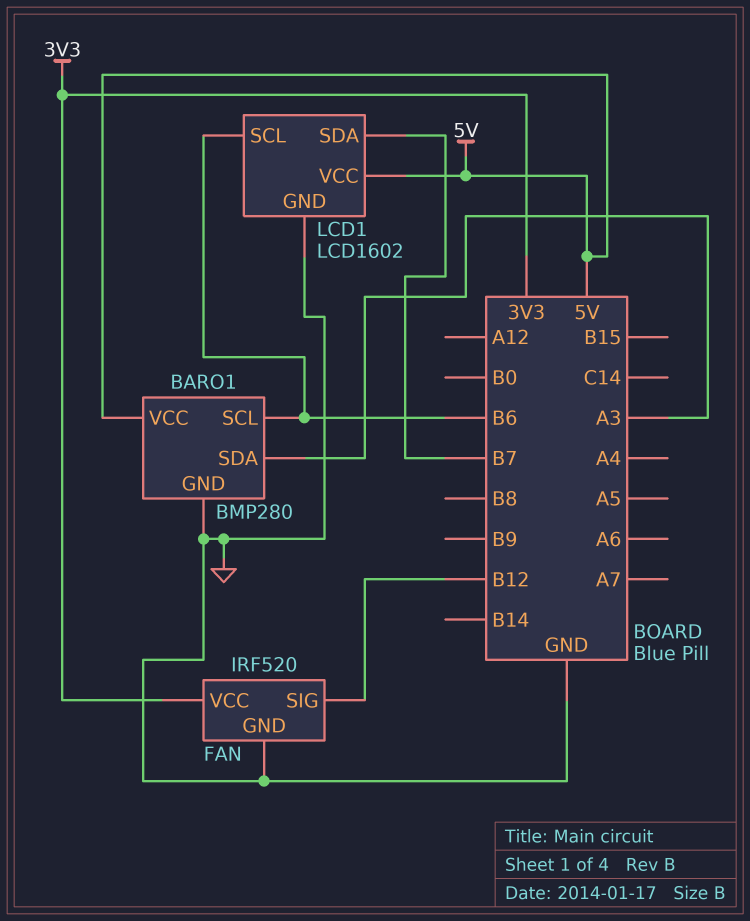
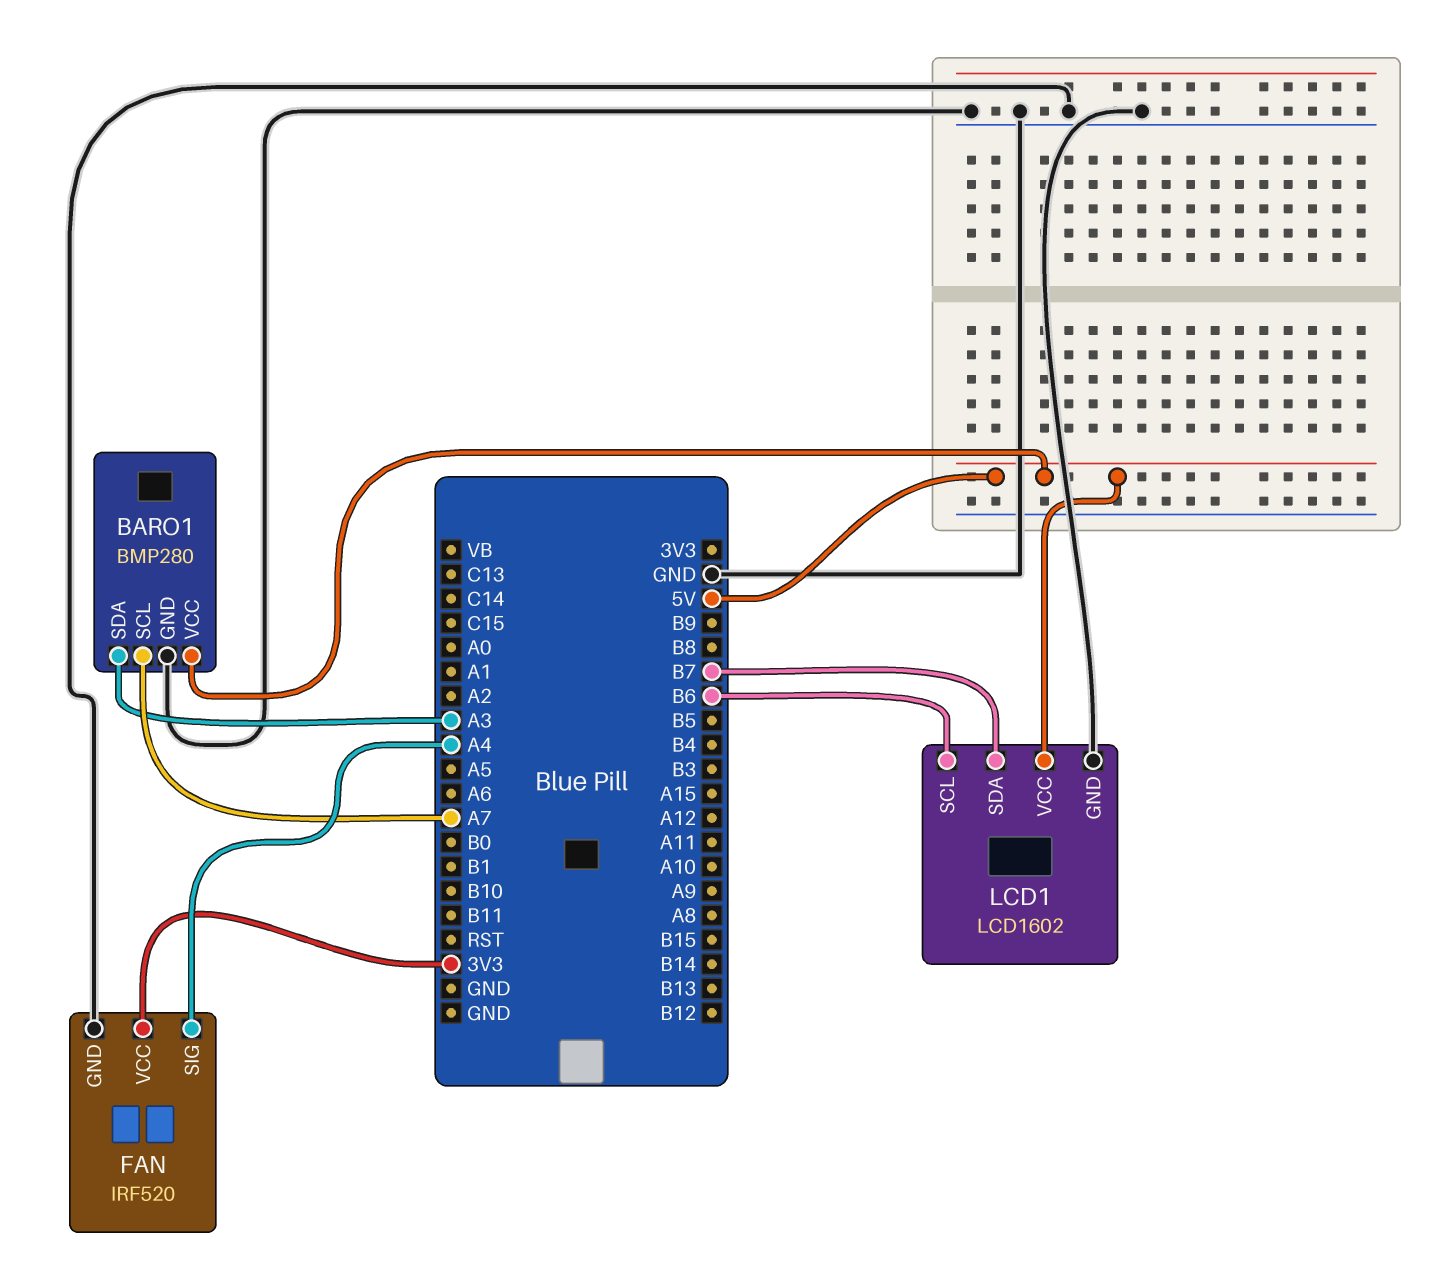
BARO1 pin SCL: B6 -> A7
FAN pin SIG: B12 -> A4

